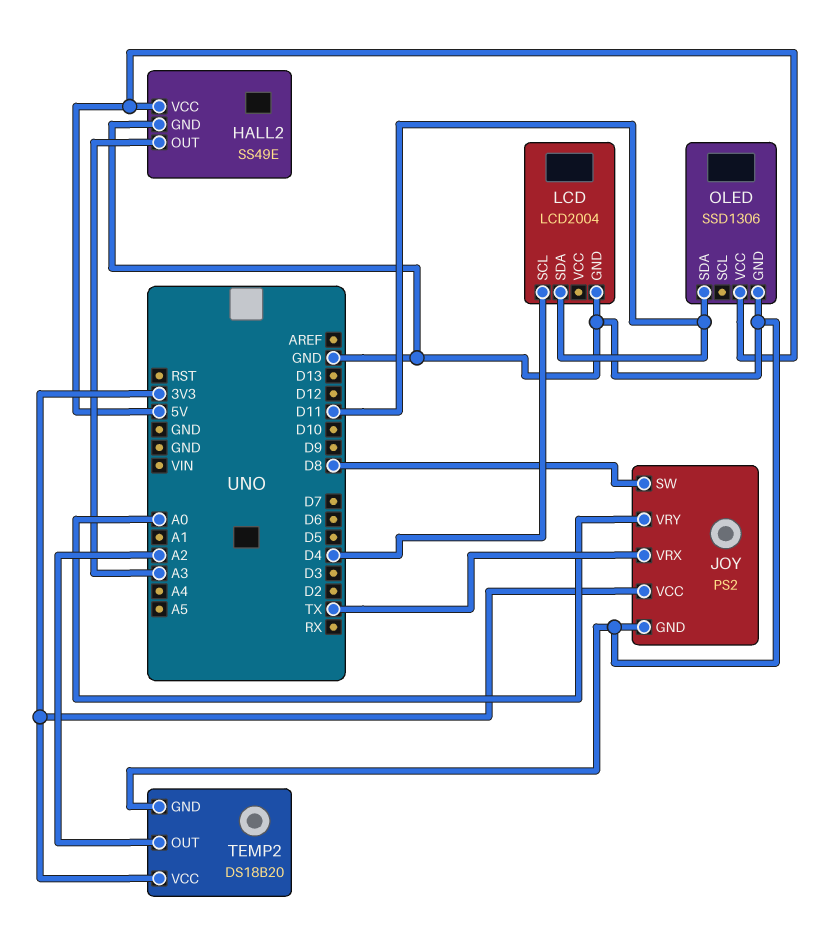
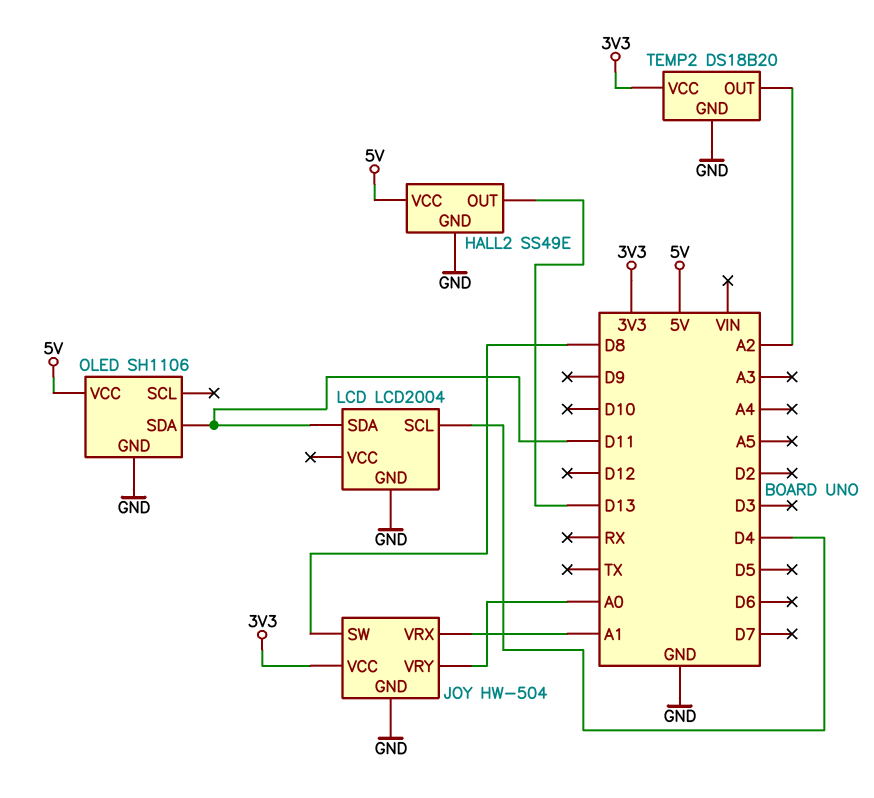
HALL2 pin OUT: A3 -> D13
JOY: PS2 -> HW-504
JOY pin VRX: TX -> A1
OLED: SSD1306 -> SH1106

